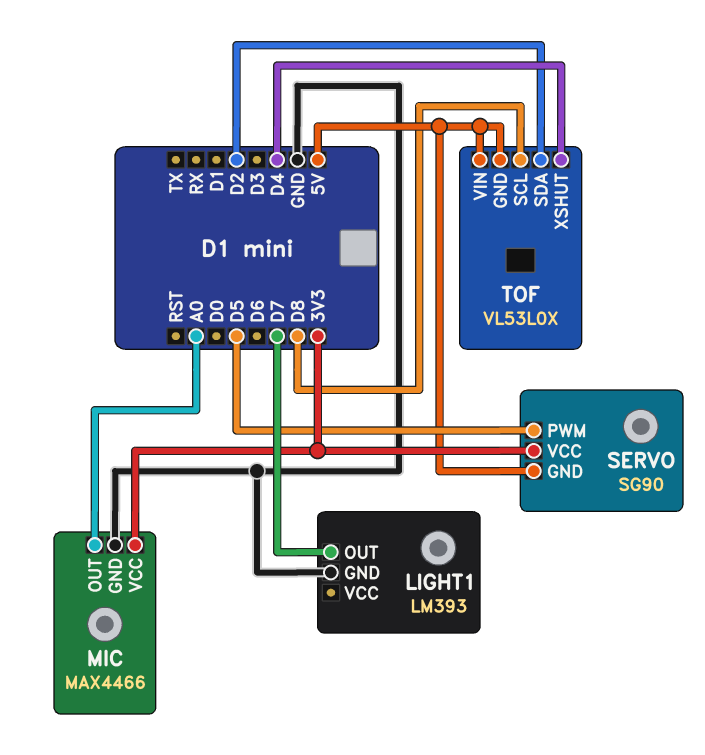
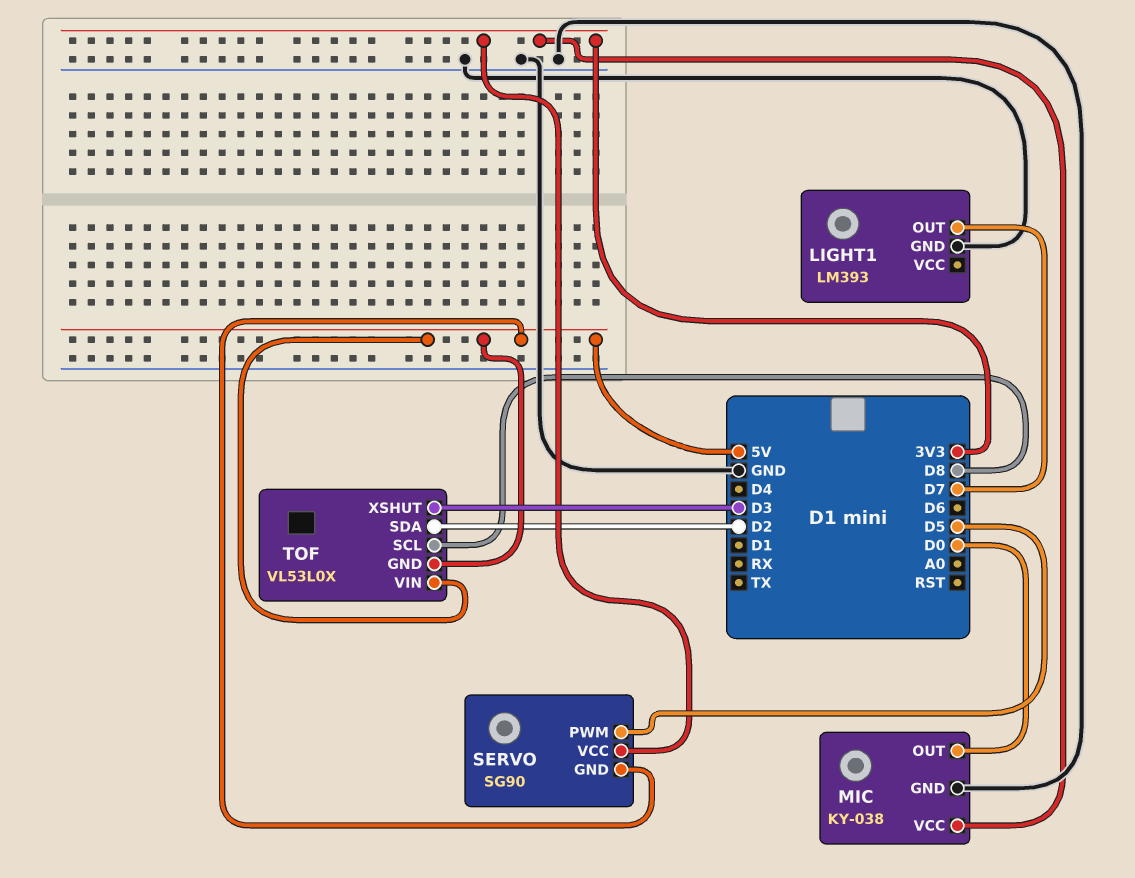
MIC: MAX4466 -> KY-038
MIC pin OUT: A0 -> D0
TOF pin XSHUT: D4 -> D3

